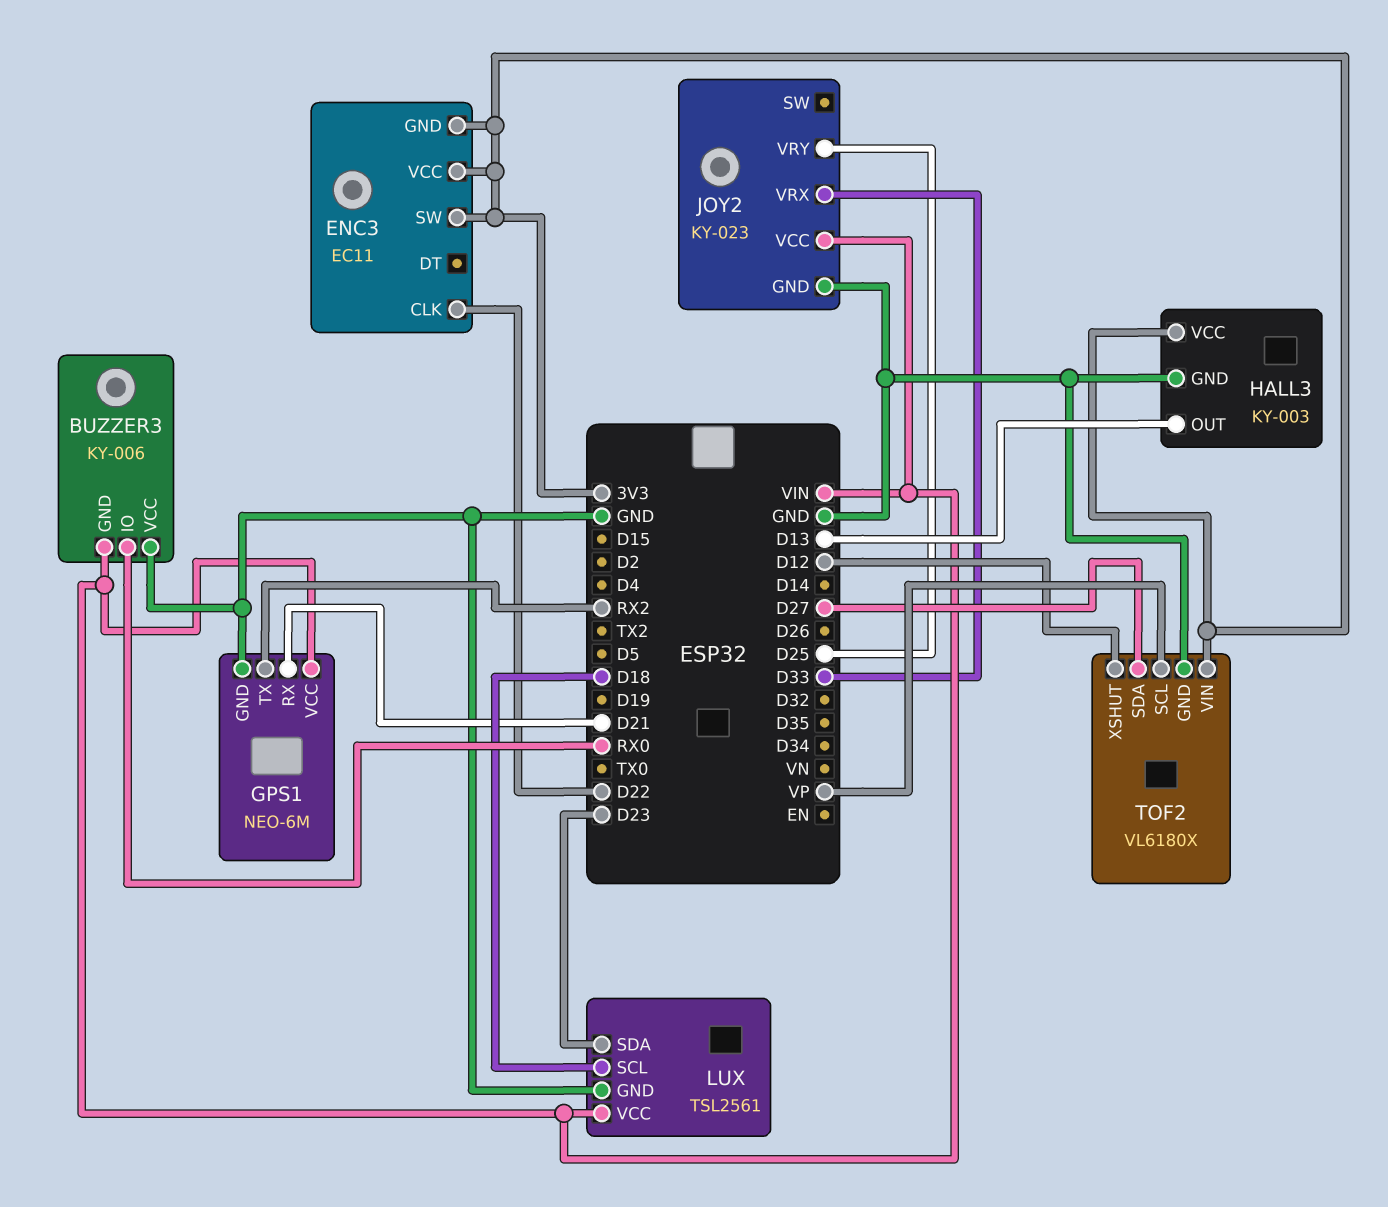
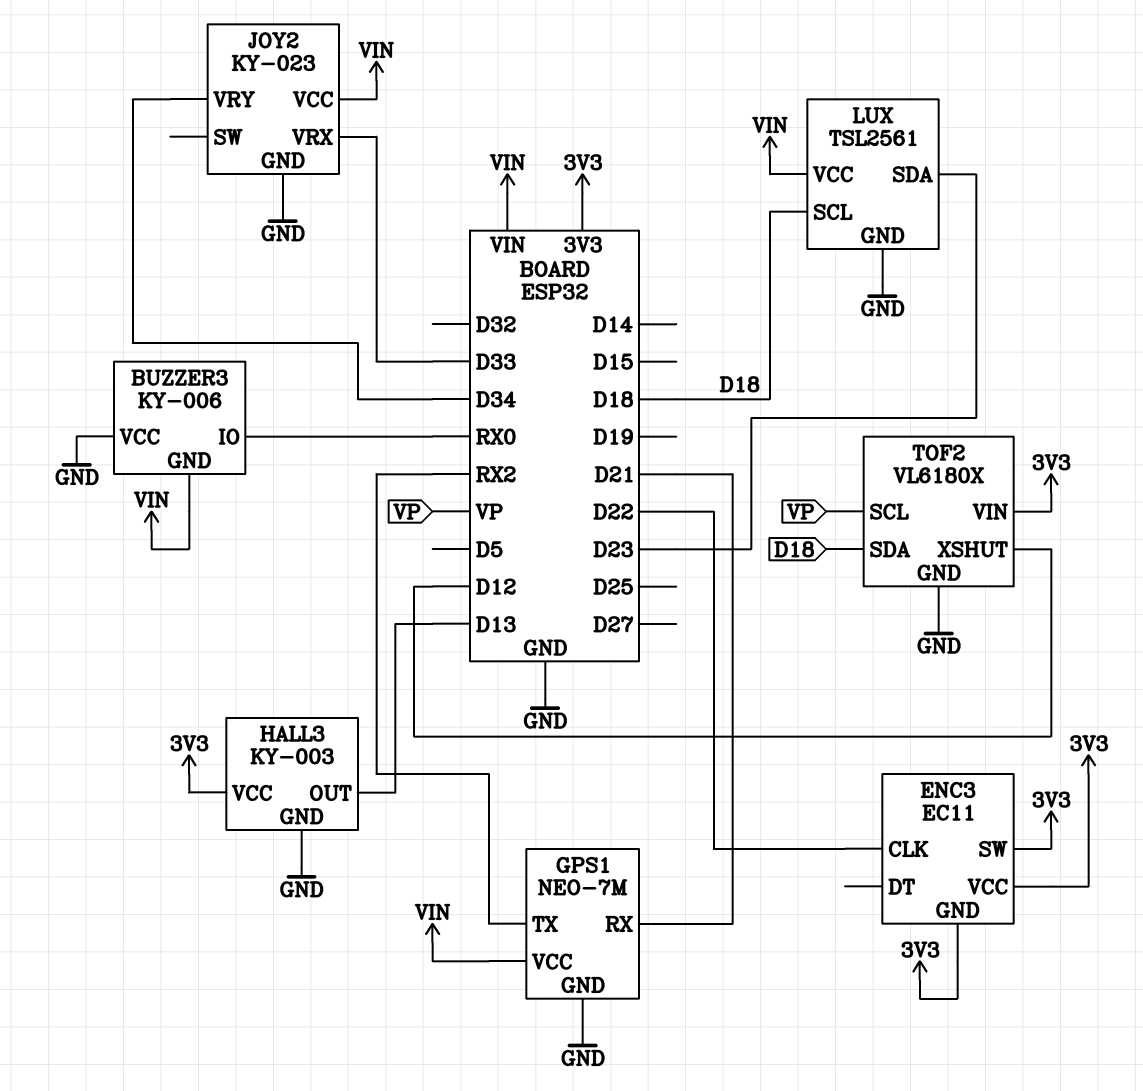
GPS1: NEO-6M -> NEO-7M
JOY2 pin VRY: D25 -> D34
TOF2 pin SDA: D27 -> D18

